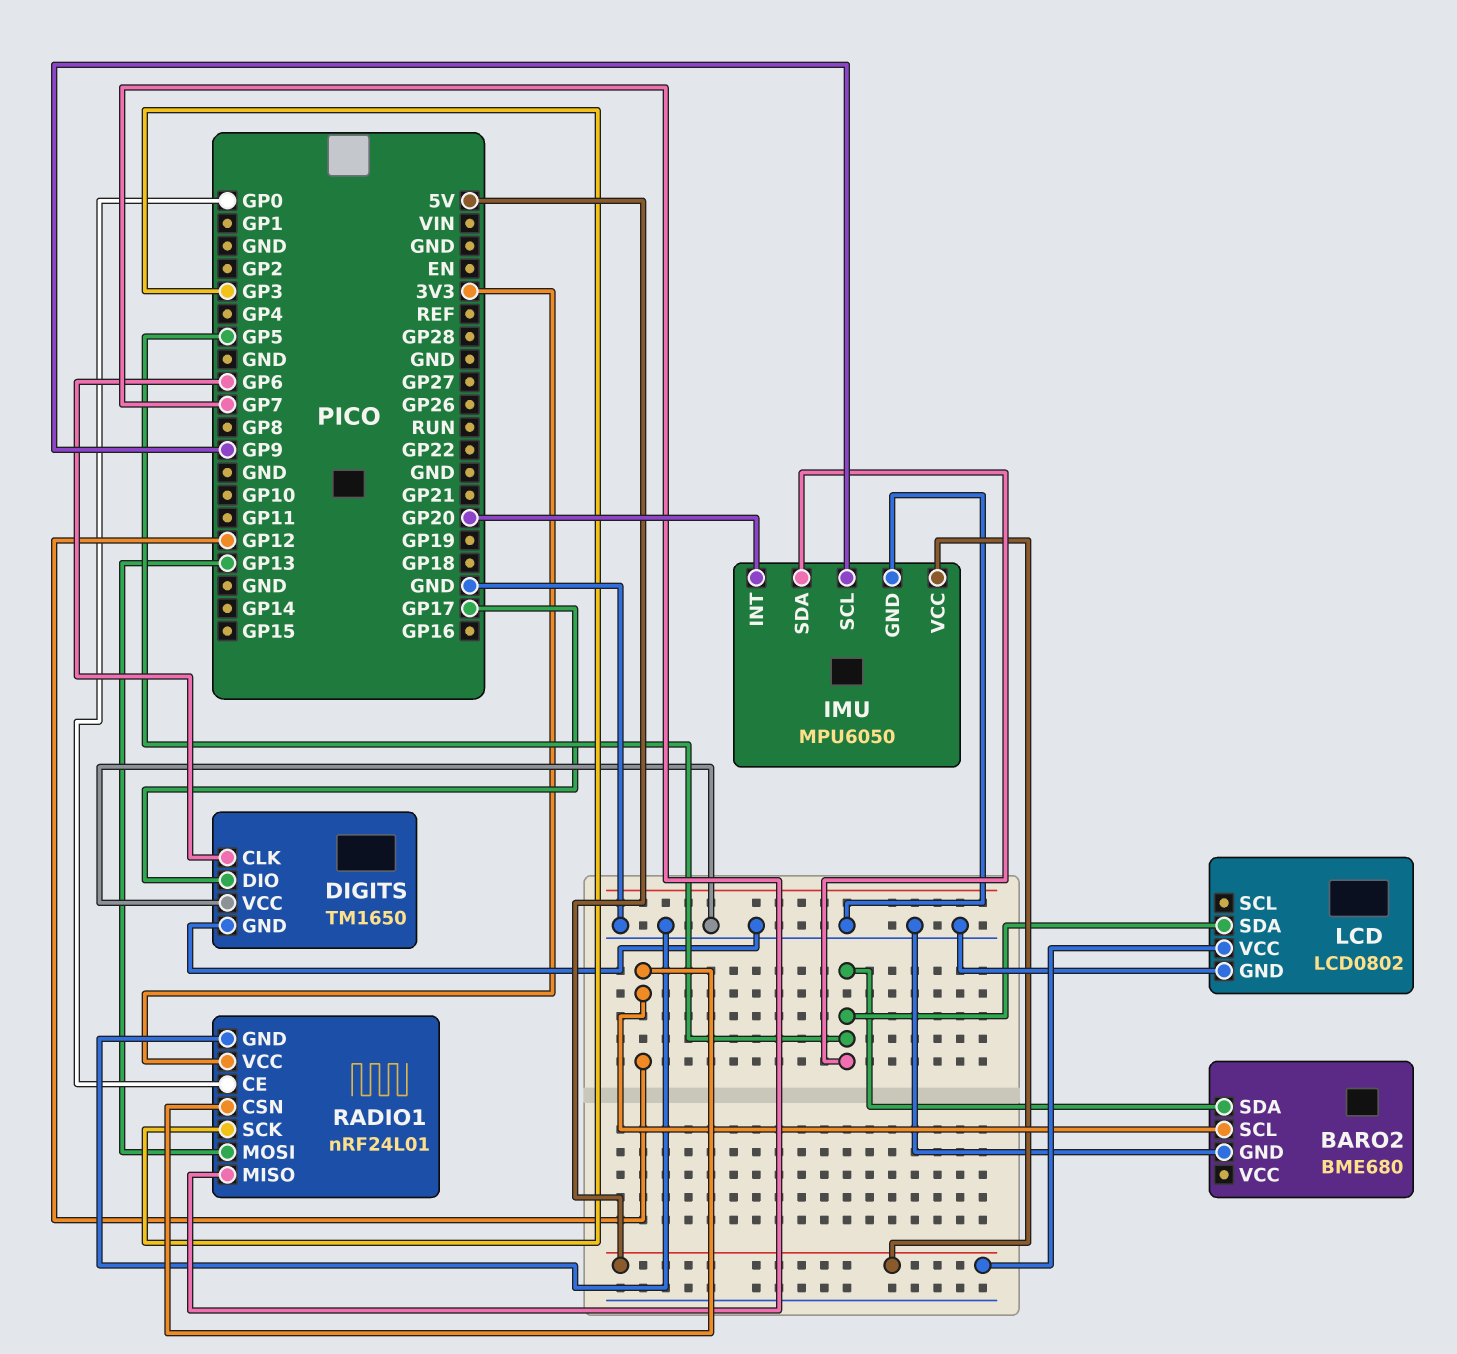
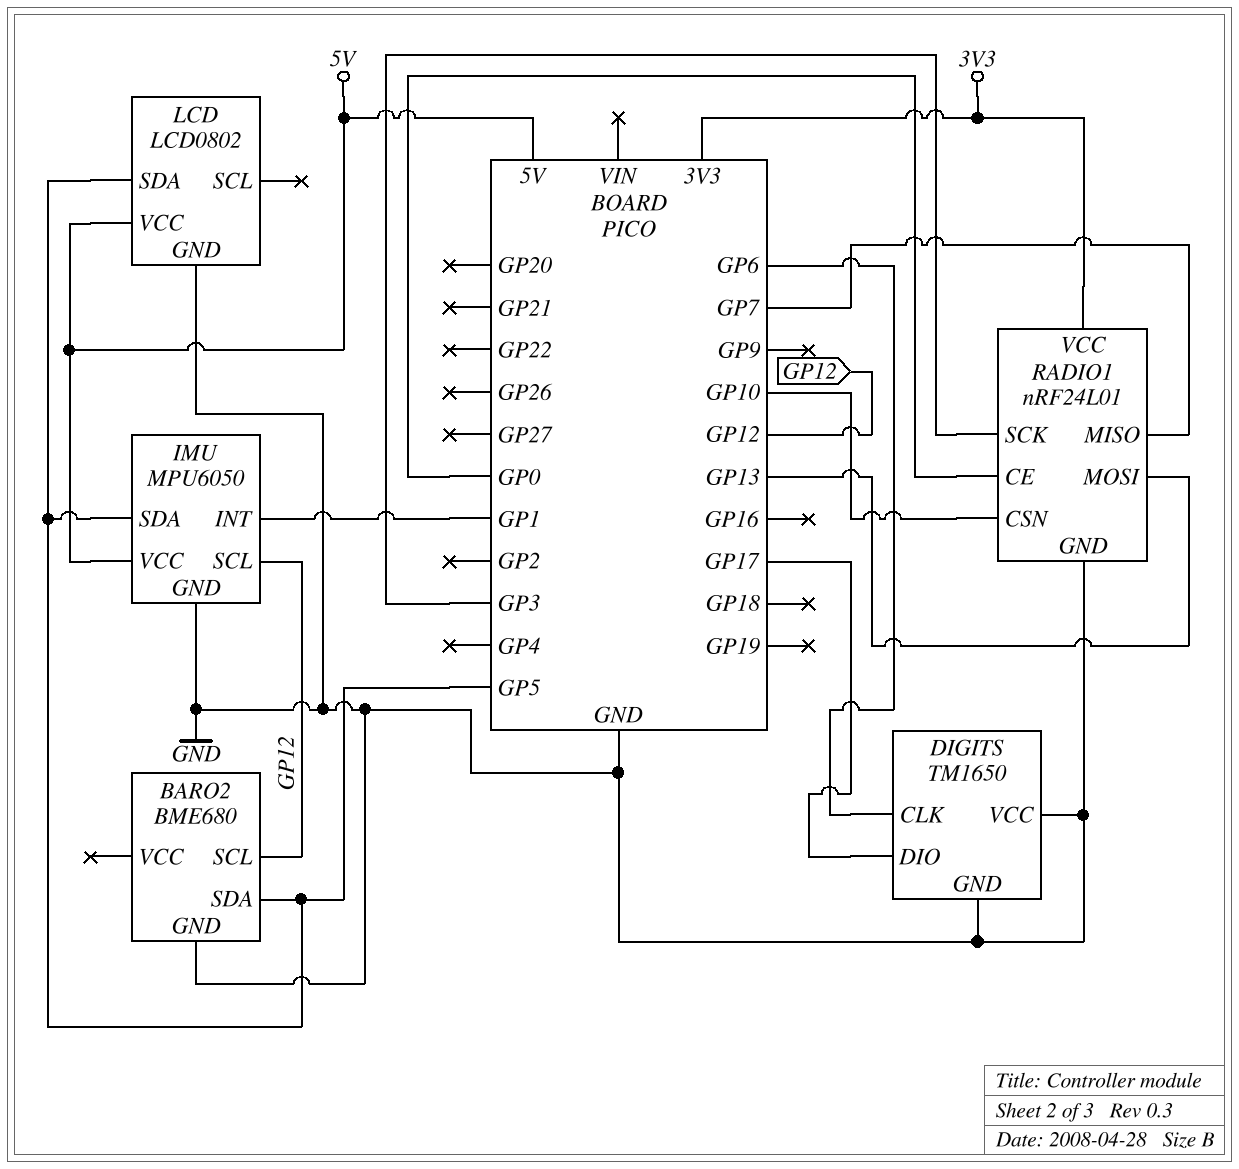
IMU pin INT: GP20 -> GP1
IMU pin SCL: GP9 -> GP12
RADIO1 pin CSN: GP12 -> GP10

